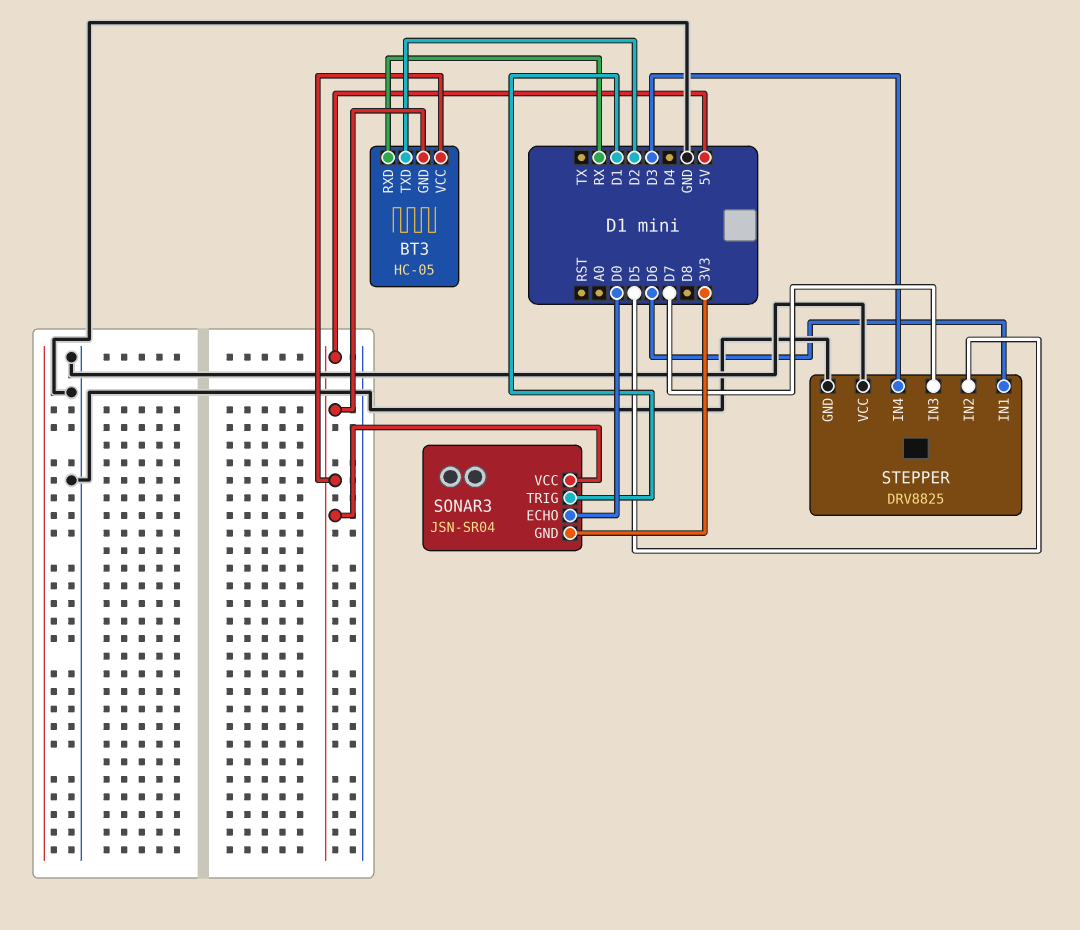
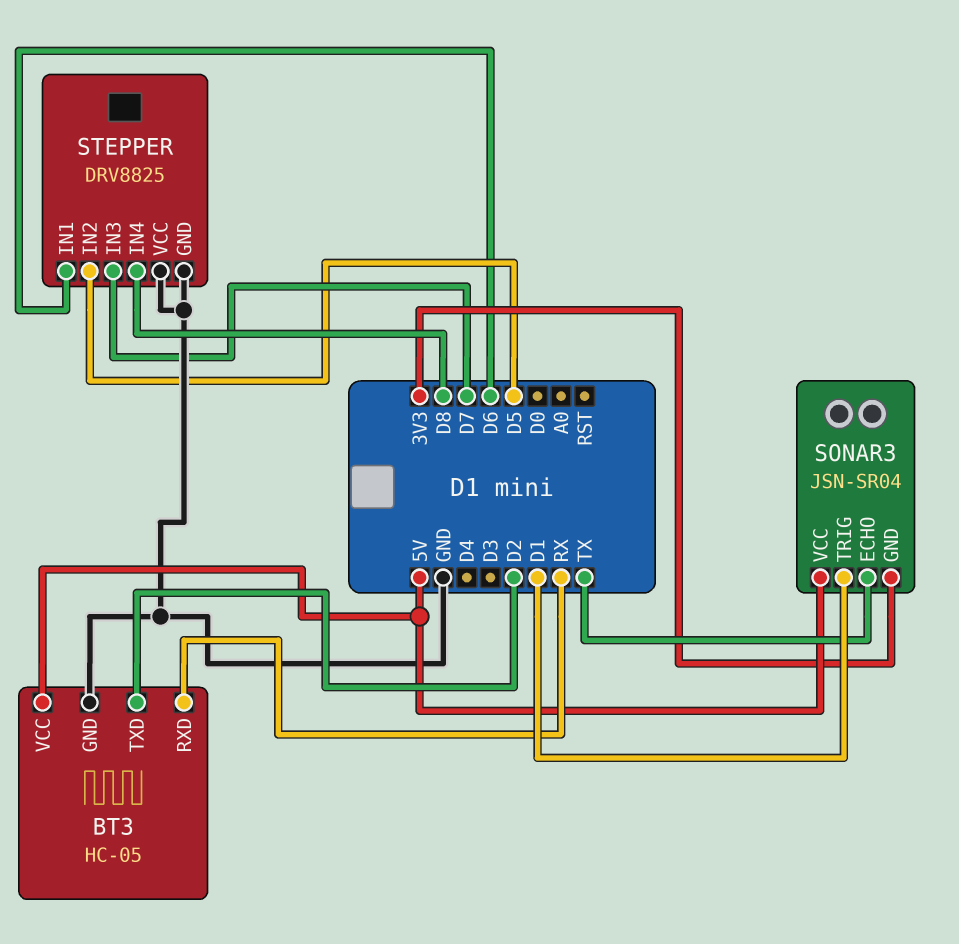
BT3 pin GND: 5V -> GND
SONAR3 pin ECHO: D0 -> TX
STEPPER pin IN4: D3 -> D8

